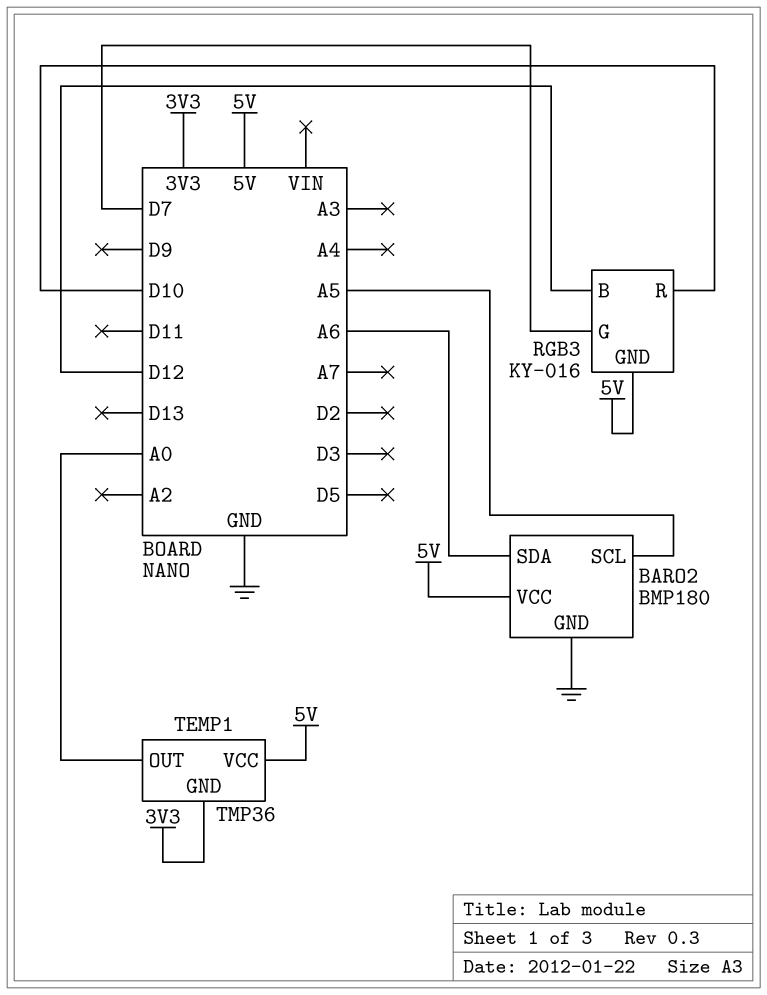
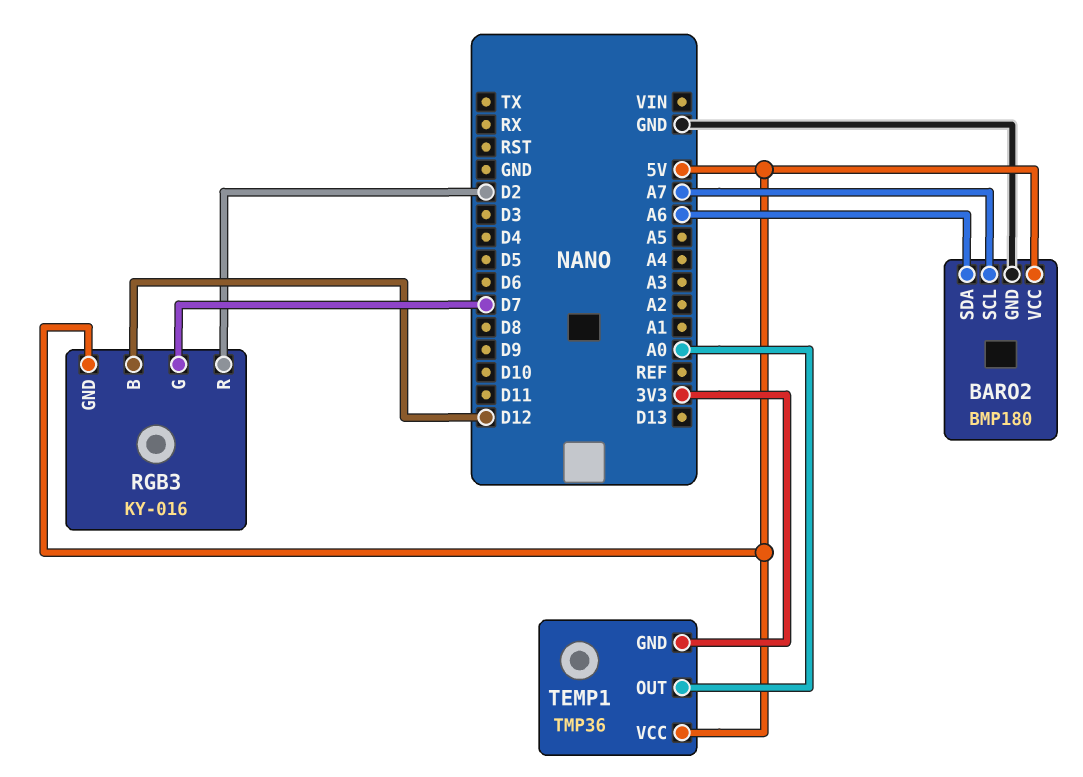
BARO2 pin SCL: A5 -> A7
RGB3 pin R: D10 -> D2

